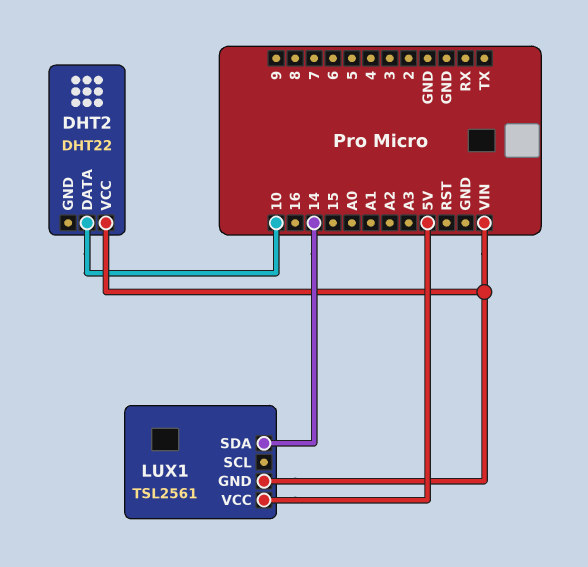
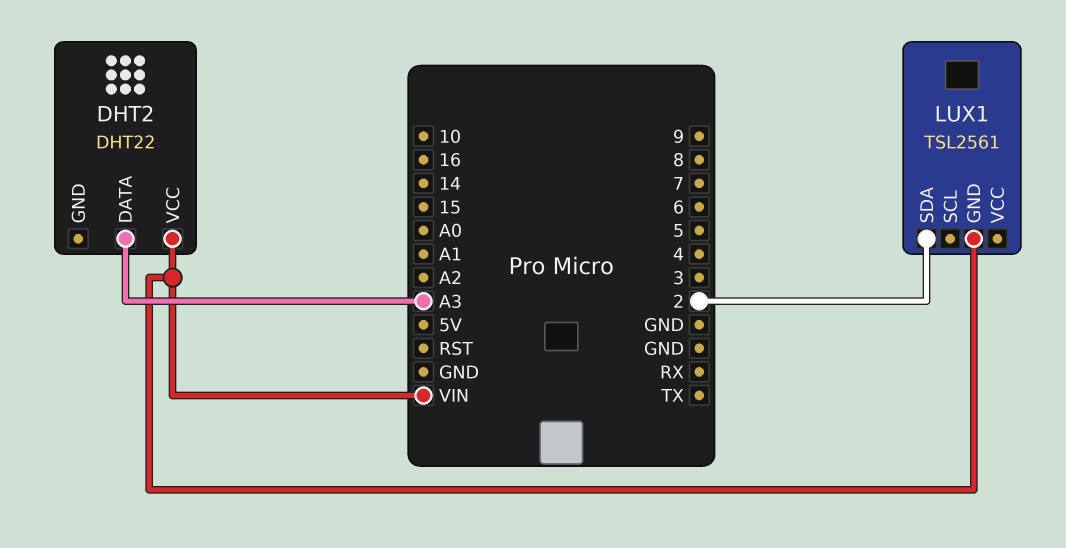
DHT2 pin DATA: 10 -> A3
LUX1 pin SDA: 14 -> 2
LUX1 pin VCC: 5V -> none

